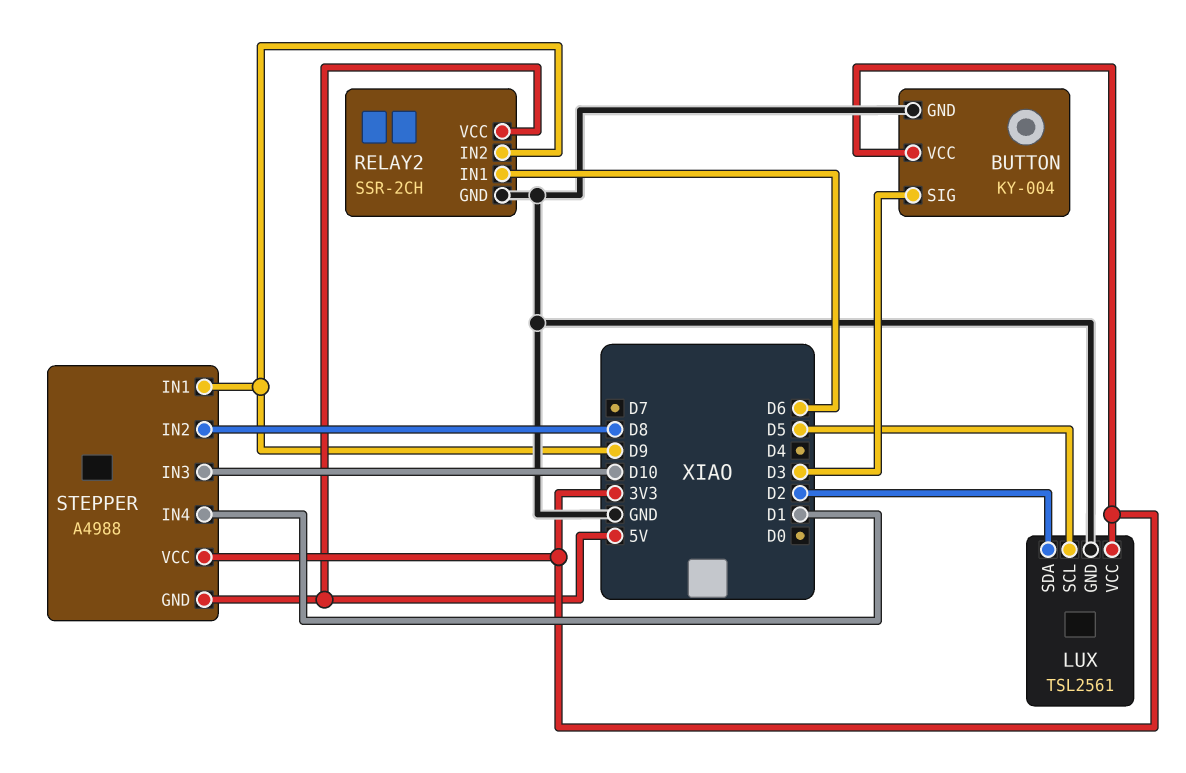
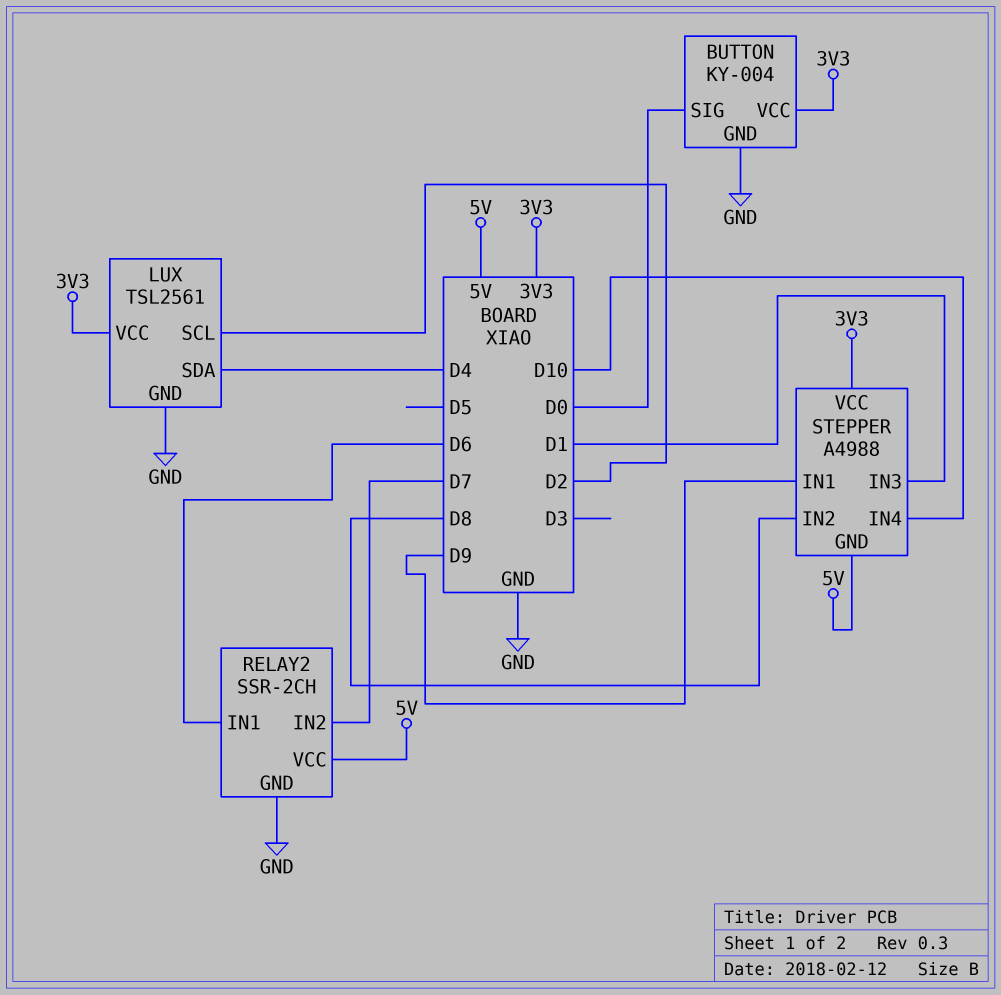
BUTTON pin SIG: D3 -> D0
LUX pin SCL: D5 -> D2
LUX pin SDA: D2 -> D4
RELAY2 pin IN2: D9 -> D7
STEPPER pin IN3: D10 -> D1
STEPPER pin IN4: D1 -> D10

